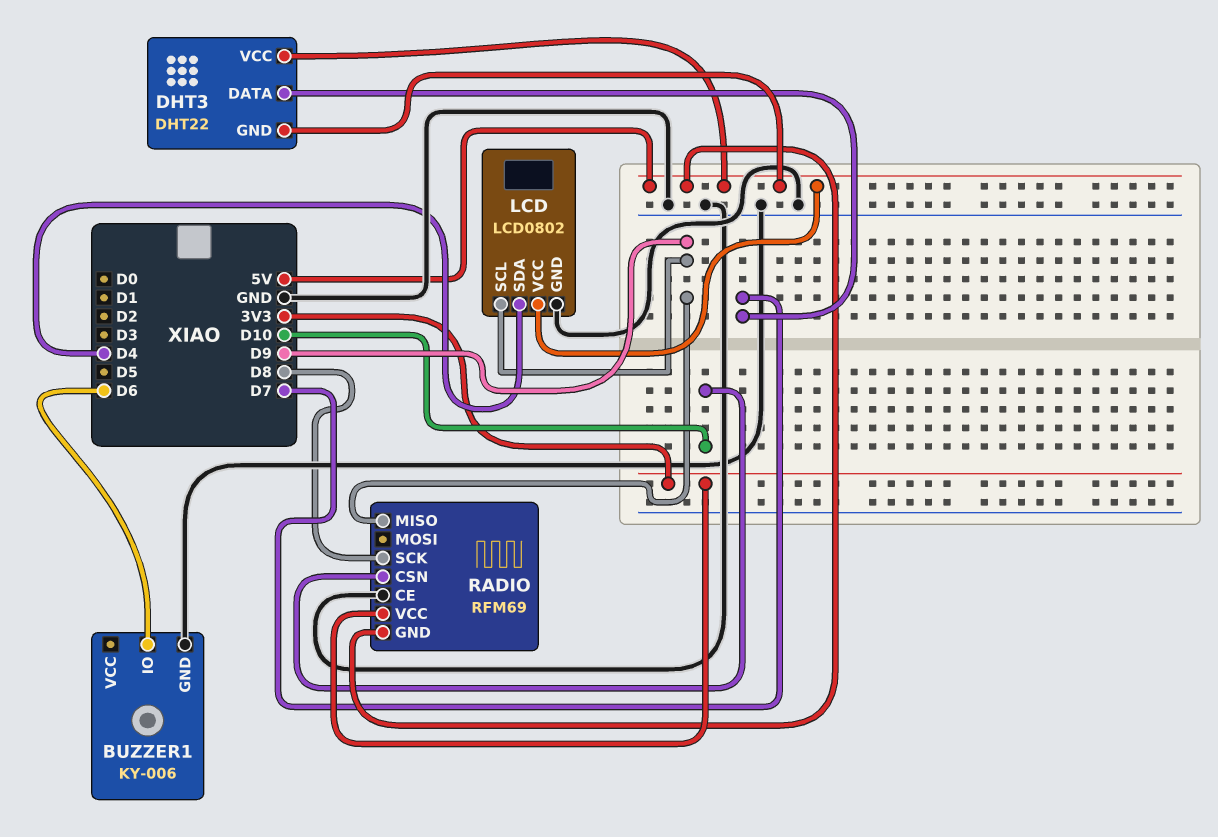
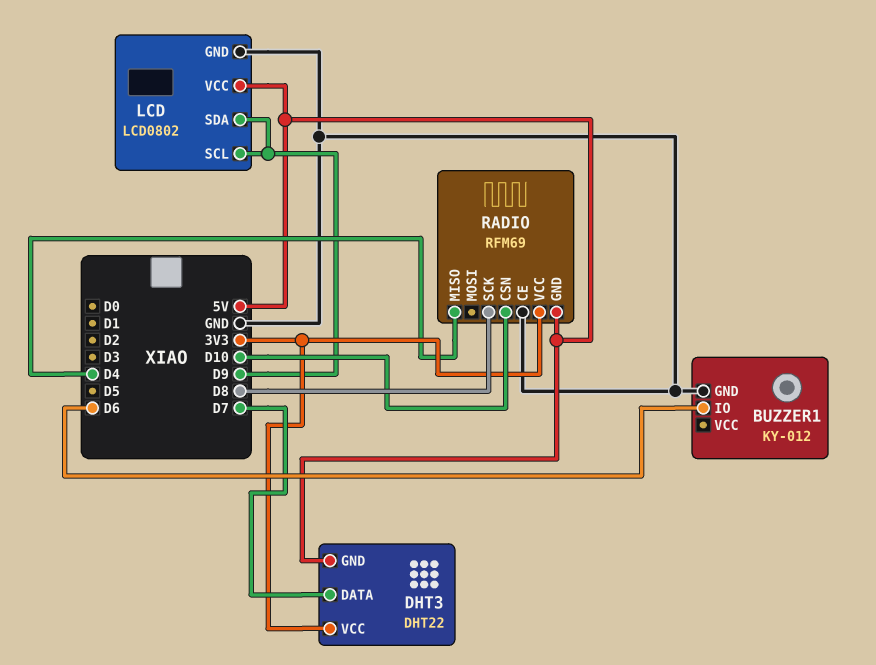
BUZZER1: KY-006 -> KY-012
DHT3 pin VCC: 5V -> 3V3
LCD pin SDA: D4 -> D9
RADIO pin MISO: D9 -> D4

